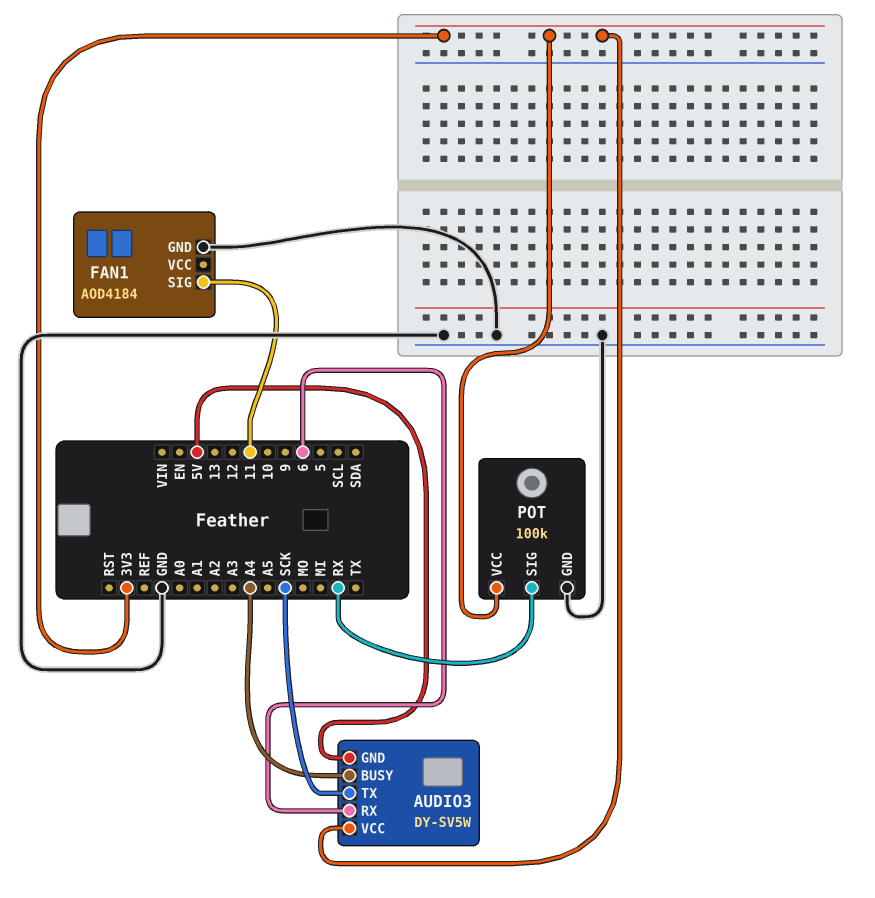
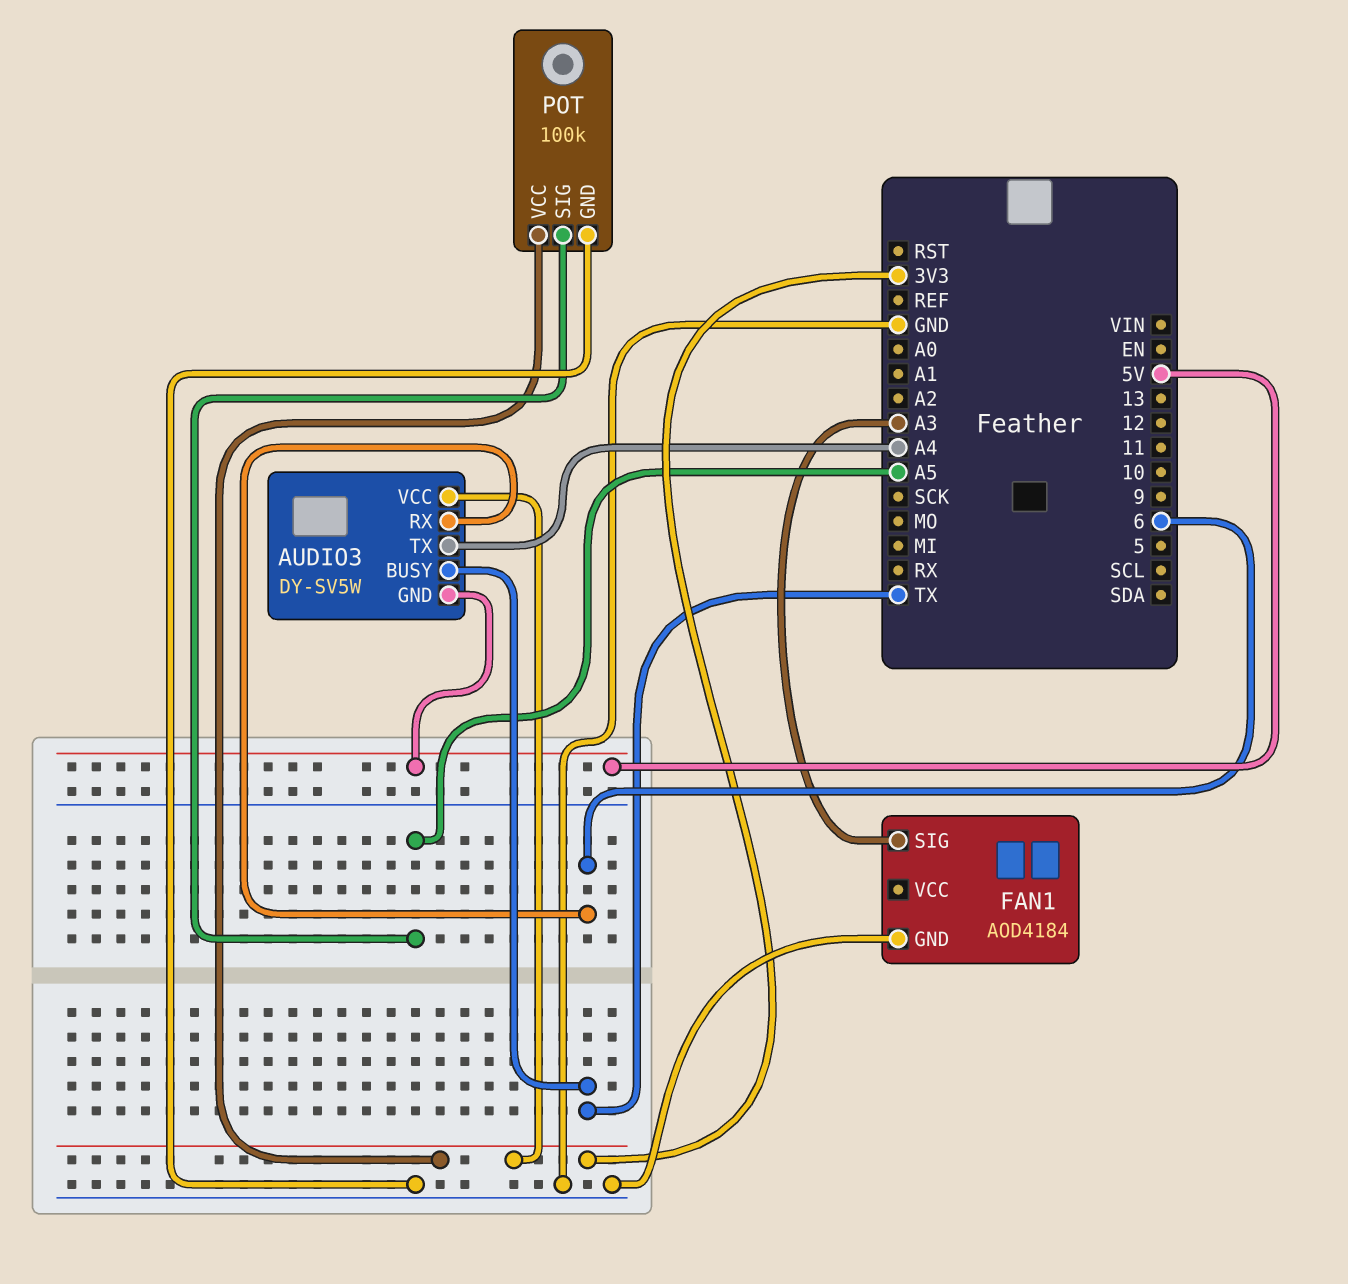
AUDIO3 pin BUSY: A4 -> TX
AUDIO3 pin TX: SCK -> A4
FAN1 pin SIG: 11 -> A3
POT pin SIG: RX -> A5

